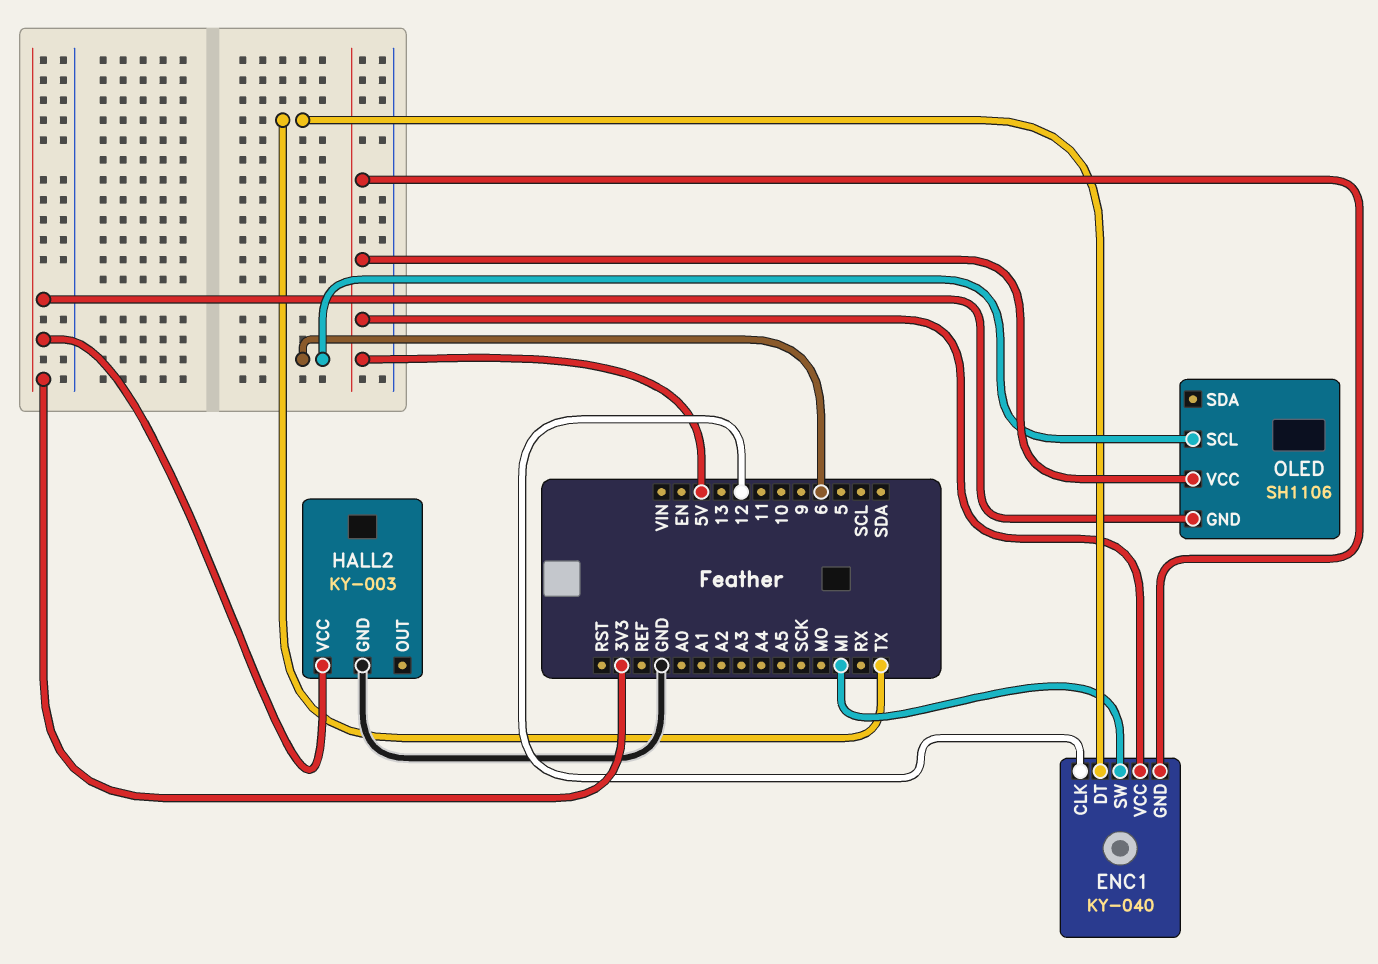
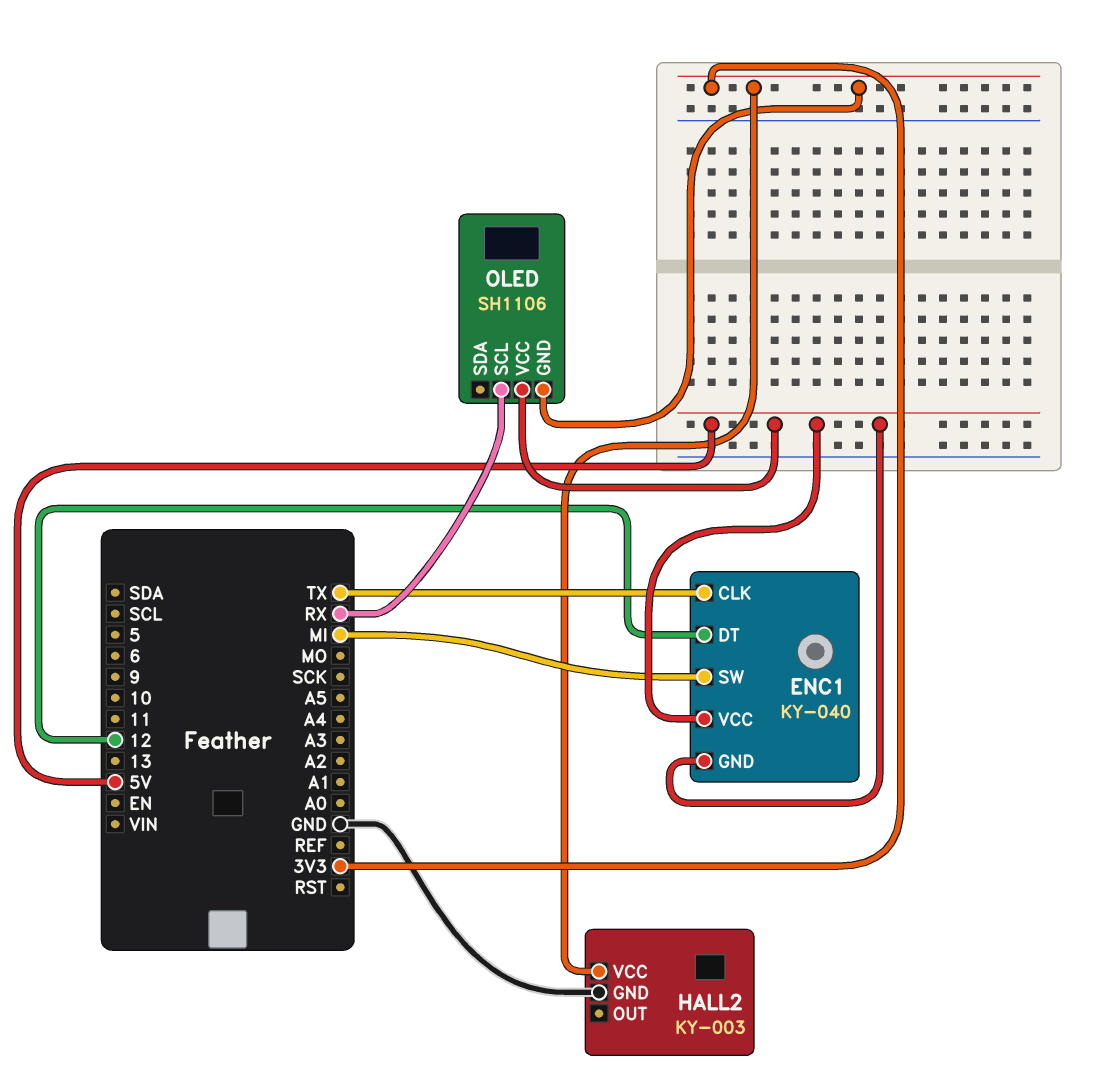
ENC1 pin CLK: 12 -> TX
ENC1 pin DT: TX -> 12
OLED pin SCL: 6 -> RX

